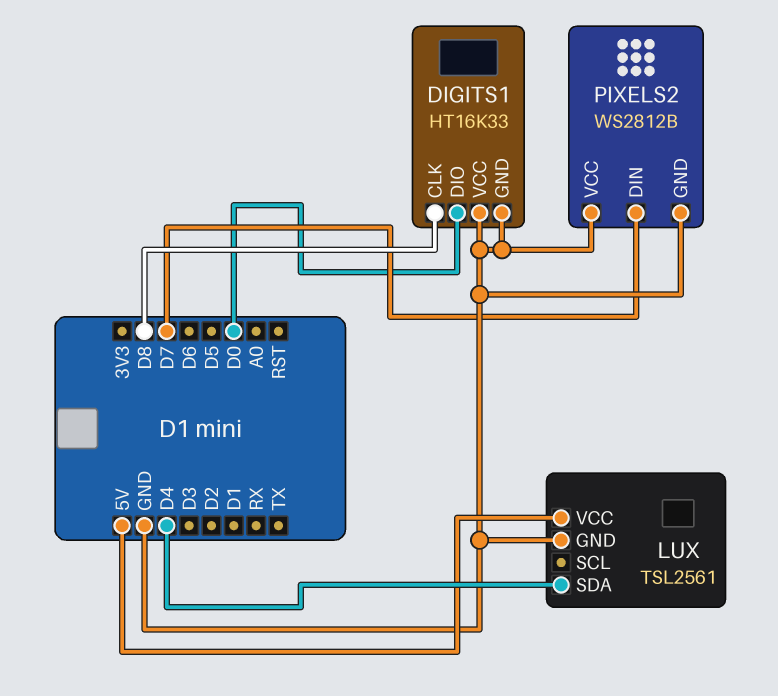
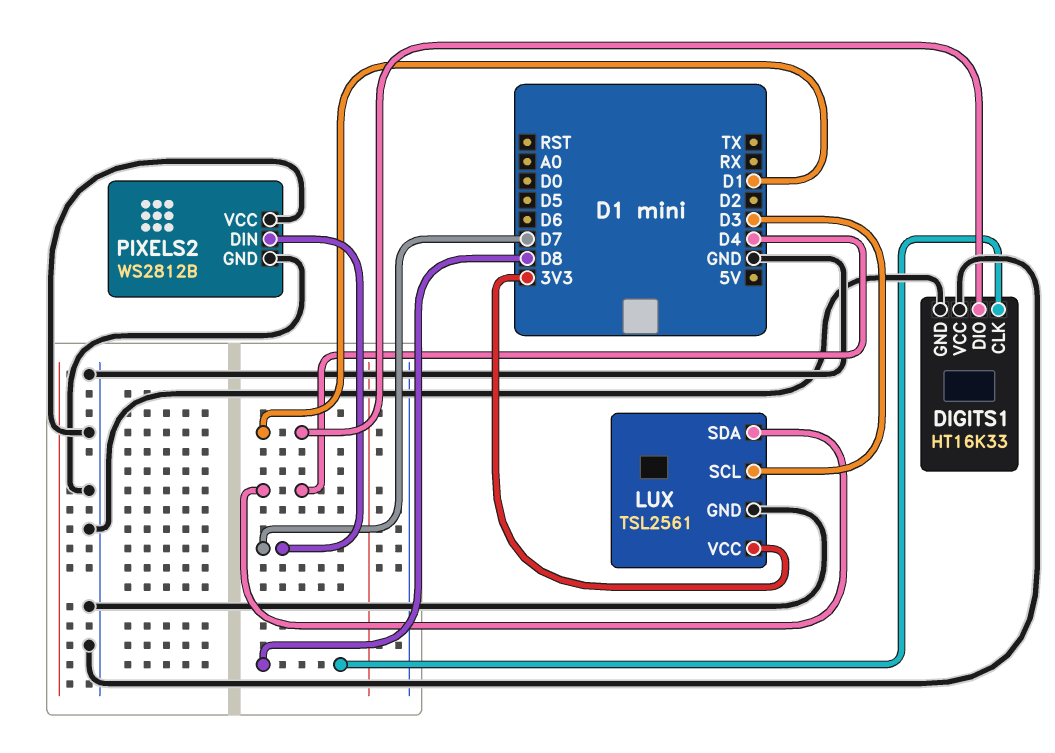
DIGITS1 pin DIO: D0 -> D1
LUX pin SCL: none -> D3
LUX pin VCC: 5V -> 3V3

